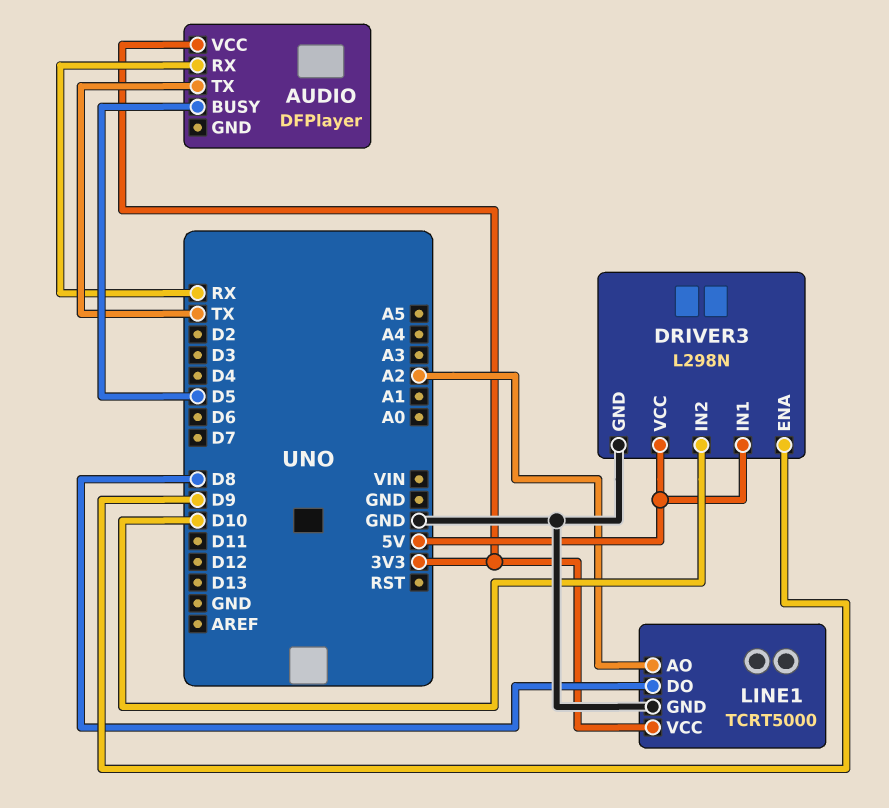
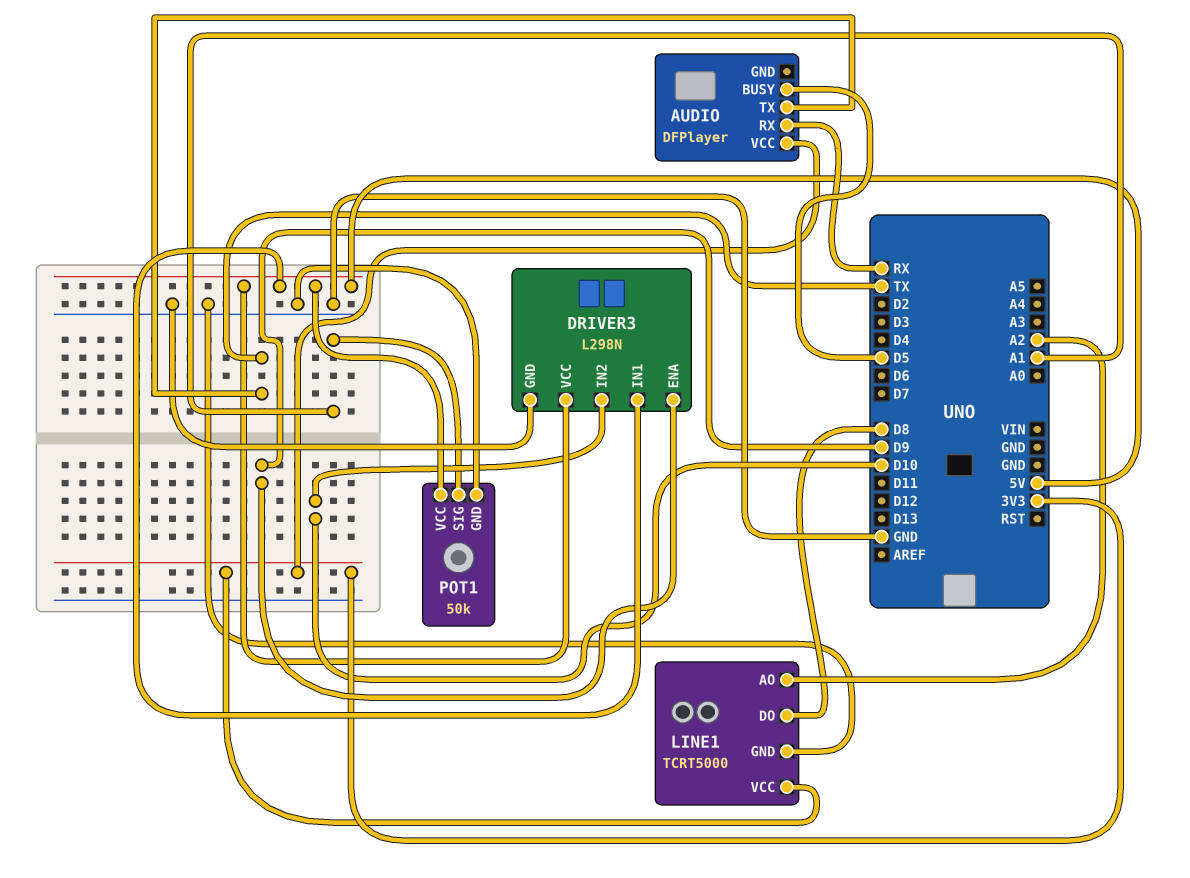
POT1: none -> 50k
POT1 pin GND: none -> GND
POT1 pin SIG: none -> A1
POT1 pin VCC: none -> 5V

